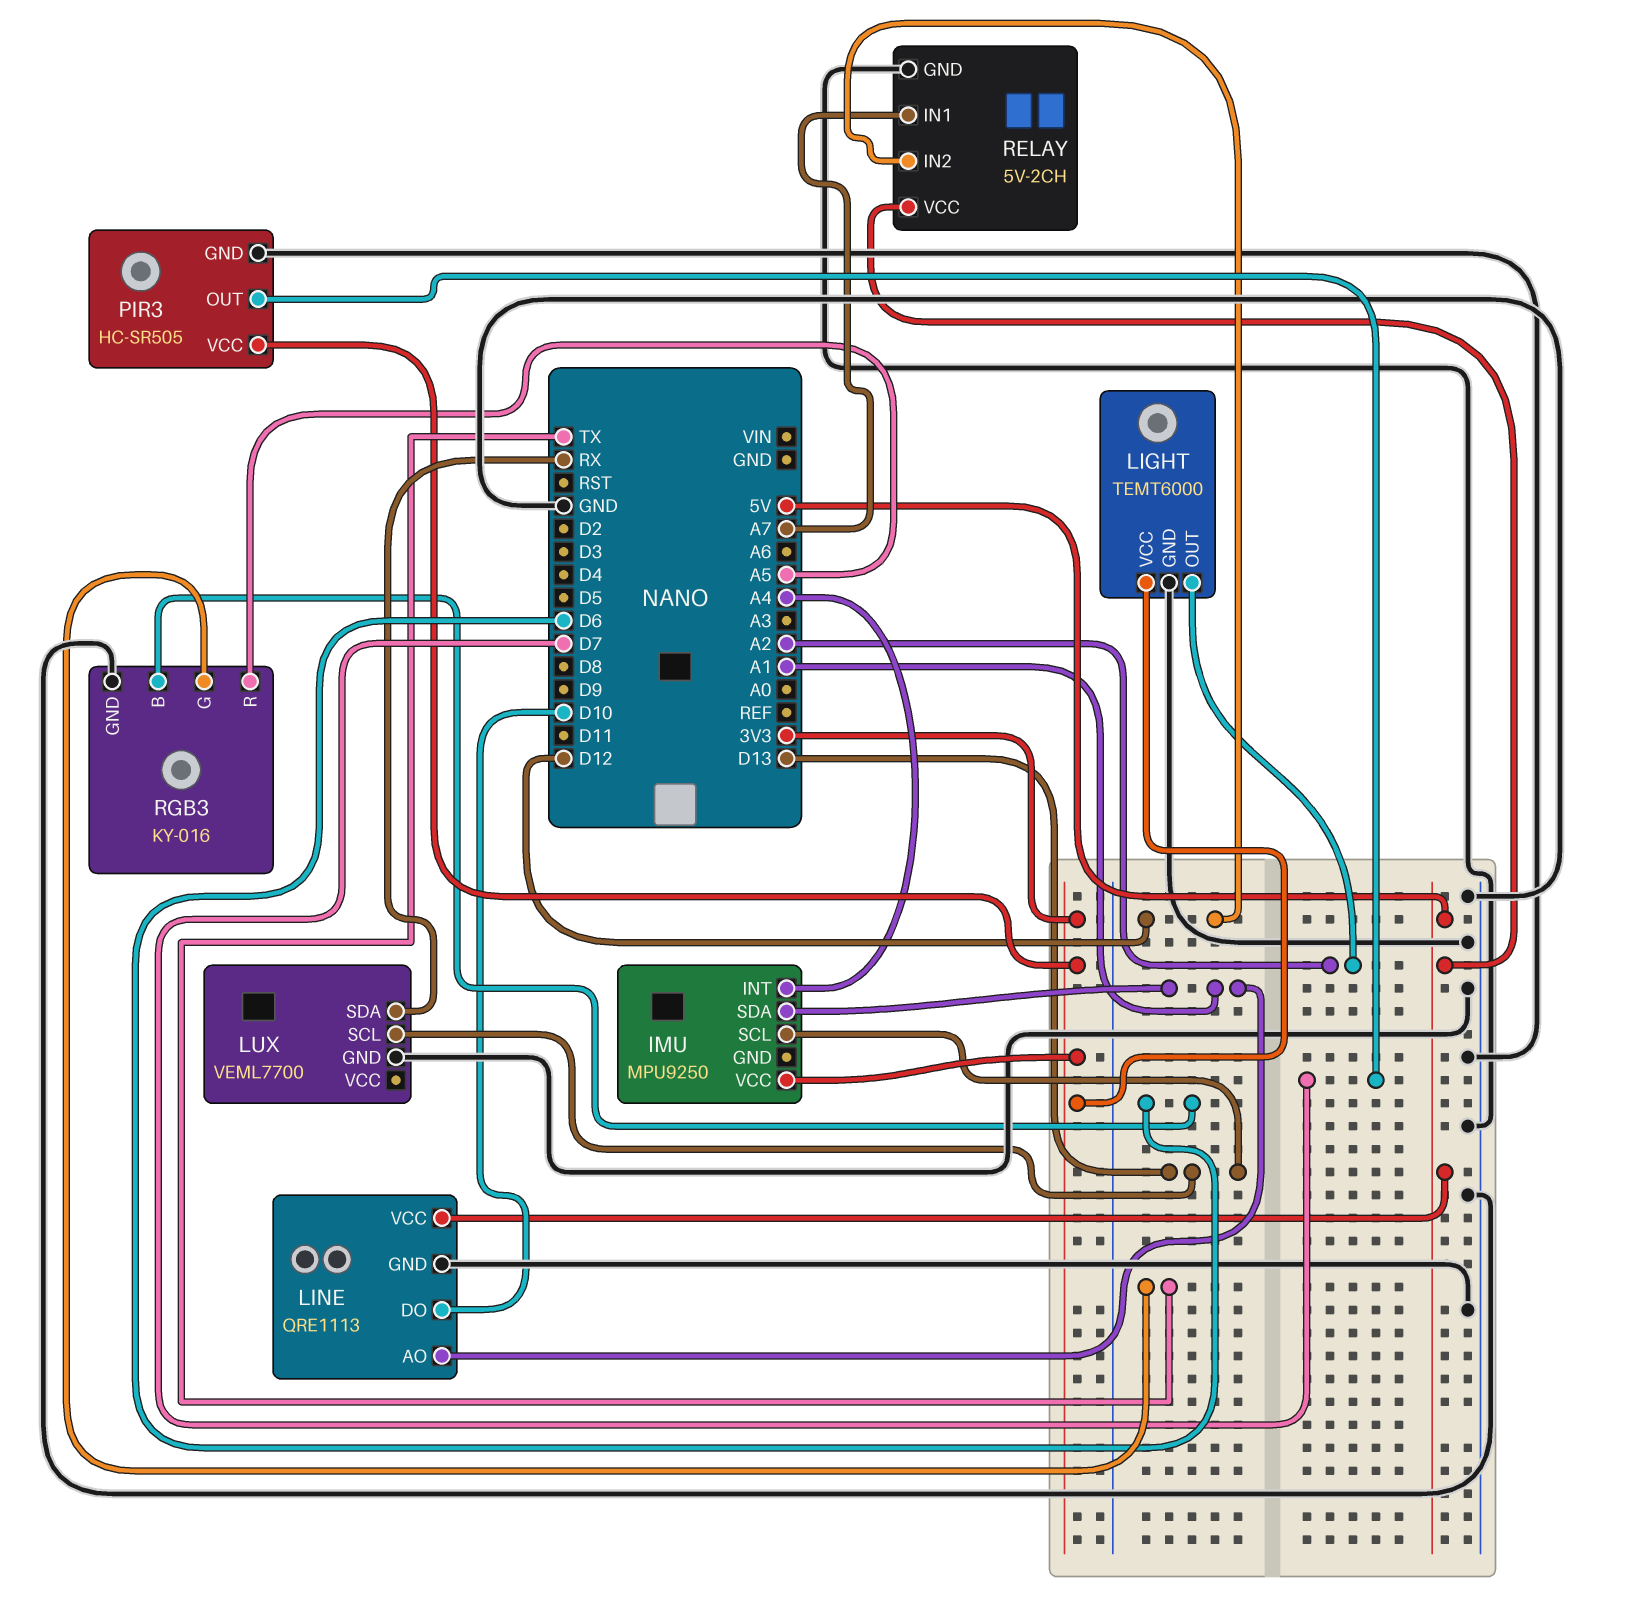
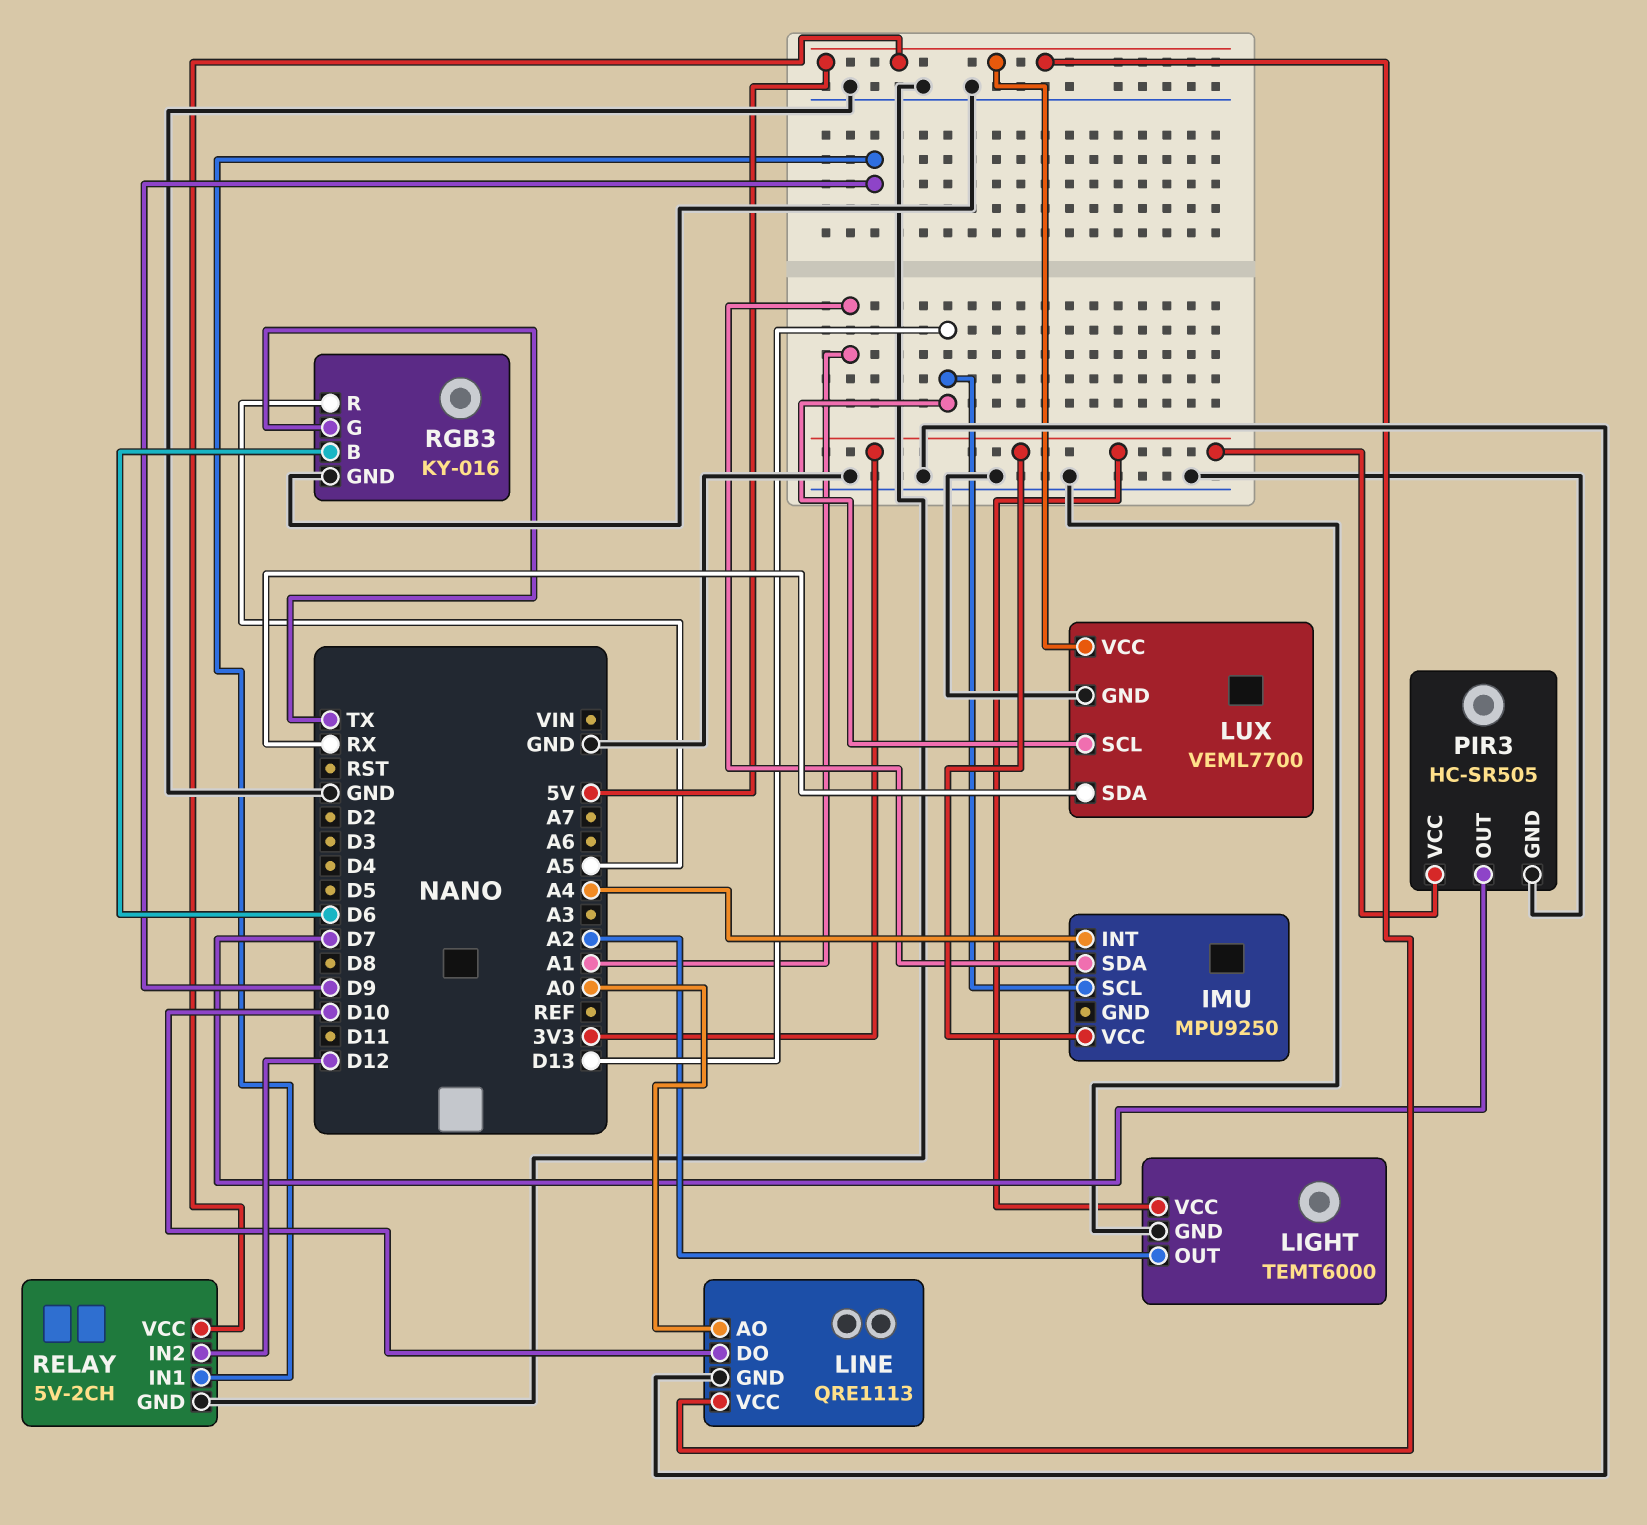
LINE pin AO: A1 -> A0
LUX pin VCC: none -> 5V
RELAY pin IN1: A7 -> D9

